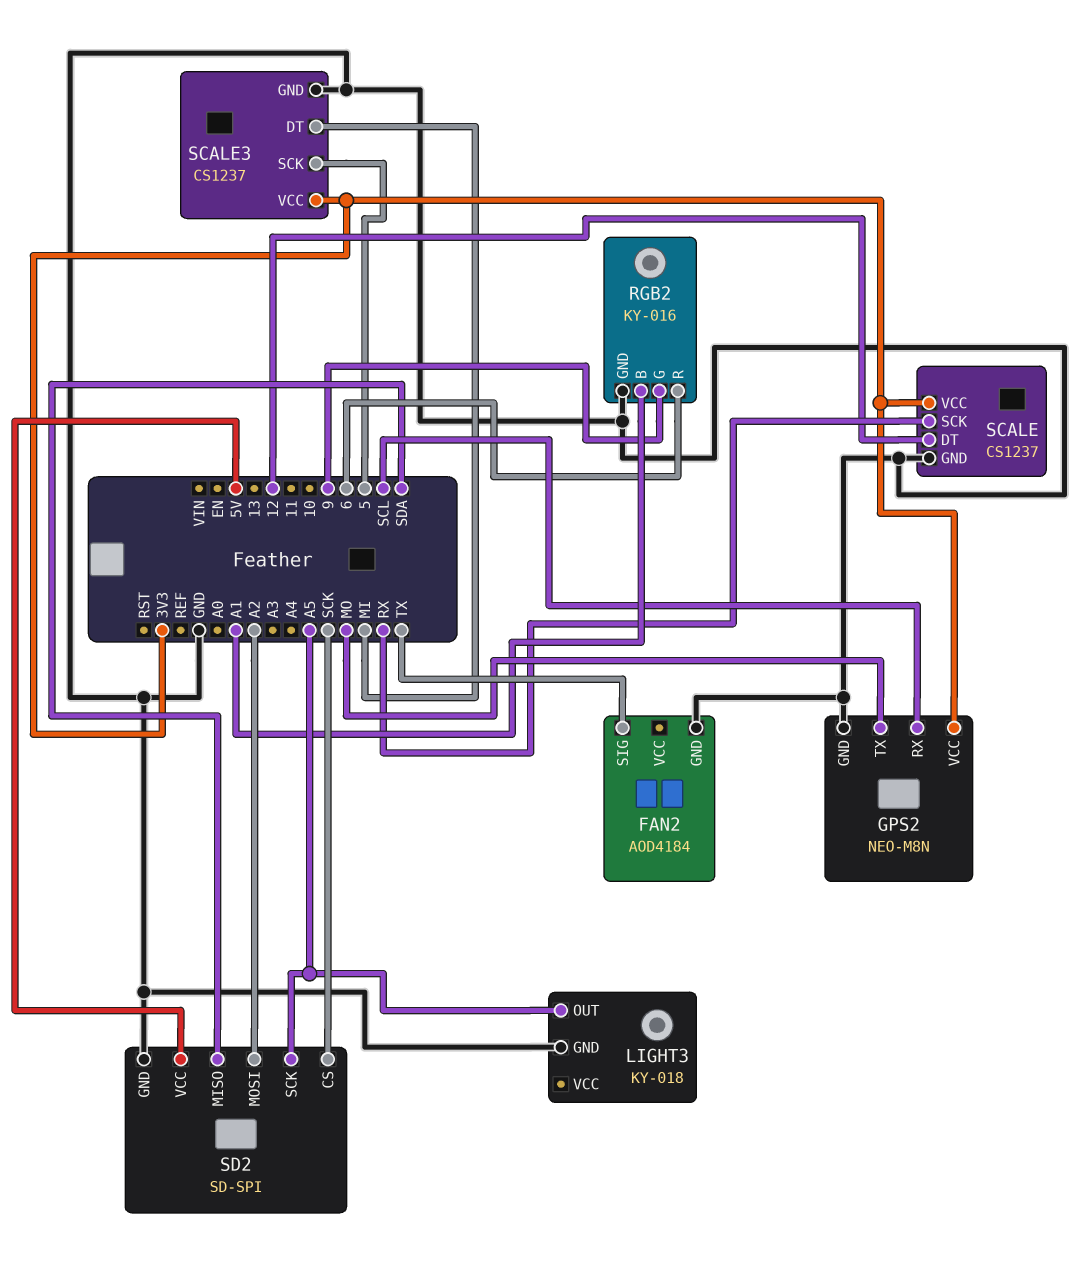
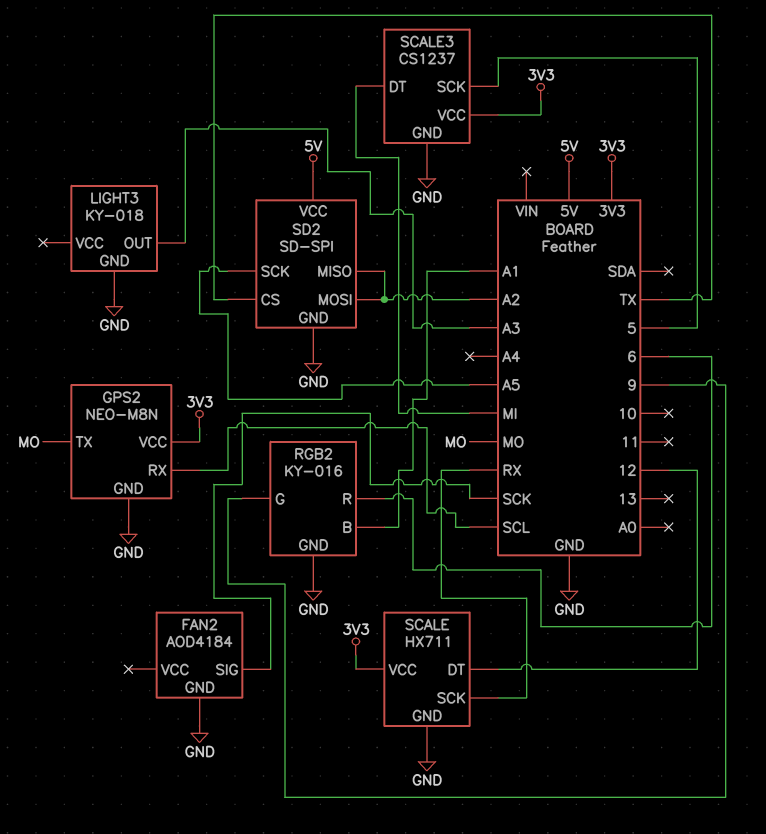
FAN2 pin SIG: TX -> SCK
LIGHT3 pin OUT: A5 -> A3
SCALE: CS1237 -> HX711
SD2 pin CS: SCK -> TX
SD2 pin MISO: SDA -> A2

